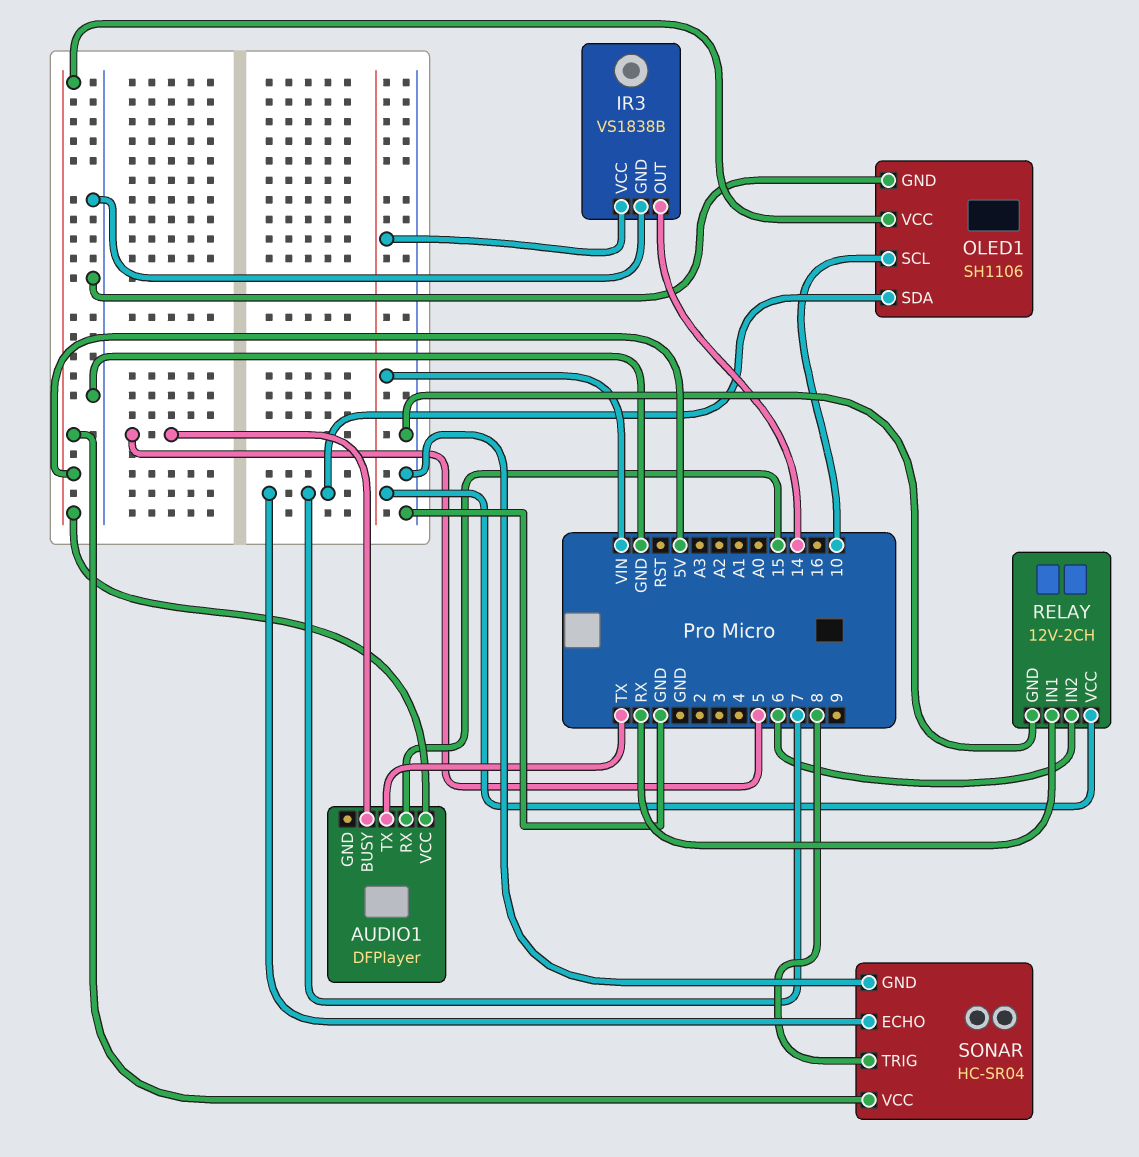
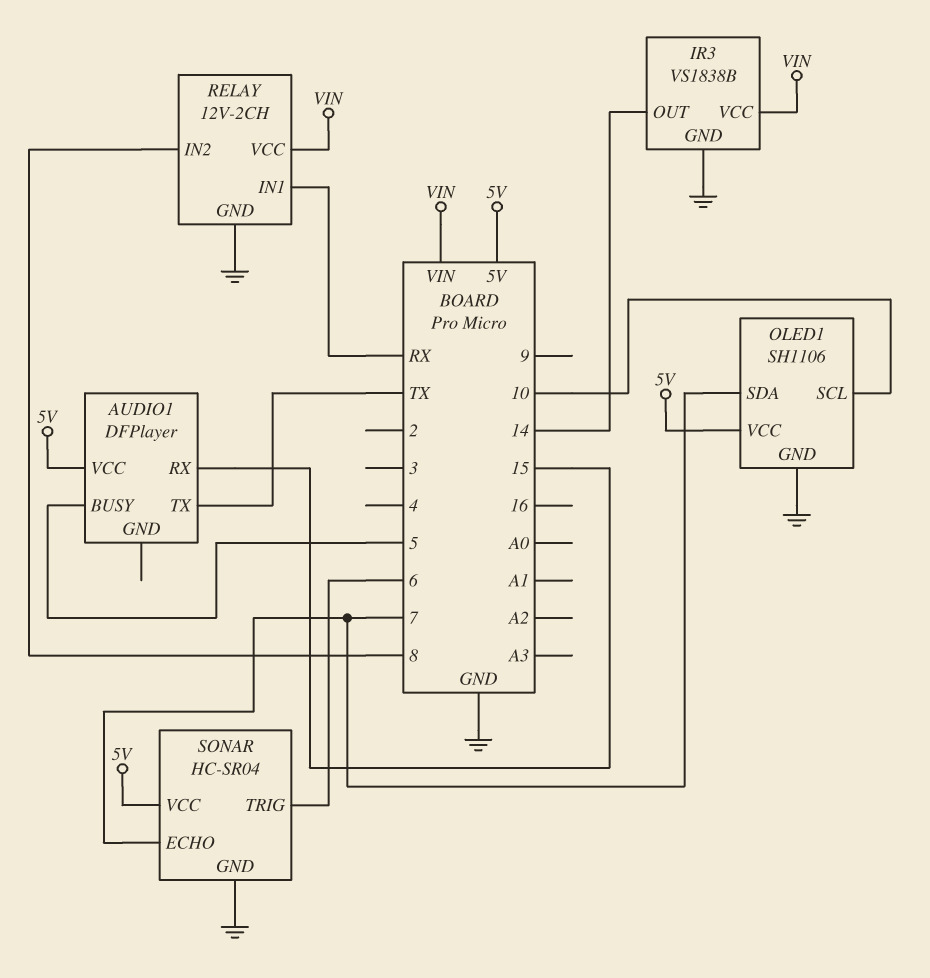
RELAY pin IN2: 6 -> 8
SONAR pin TRIG: 8 -> 6

